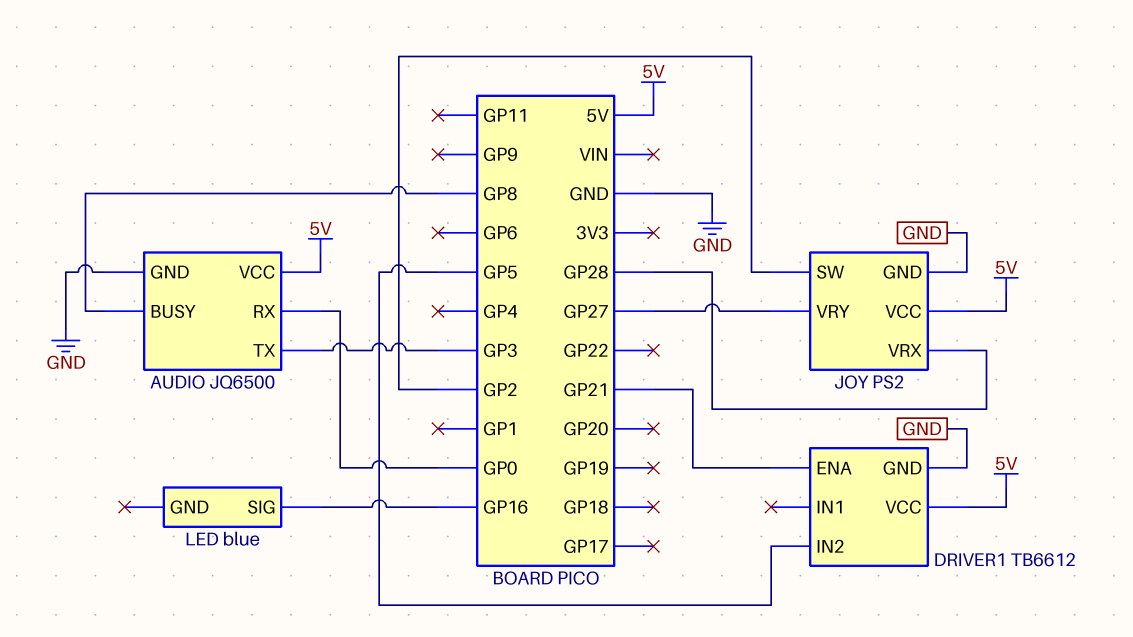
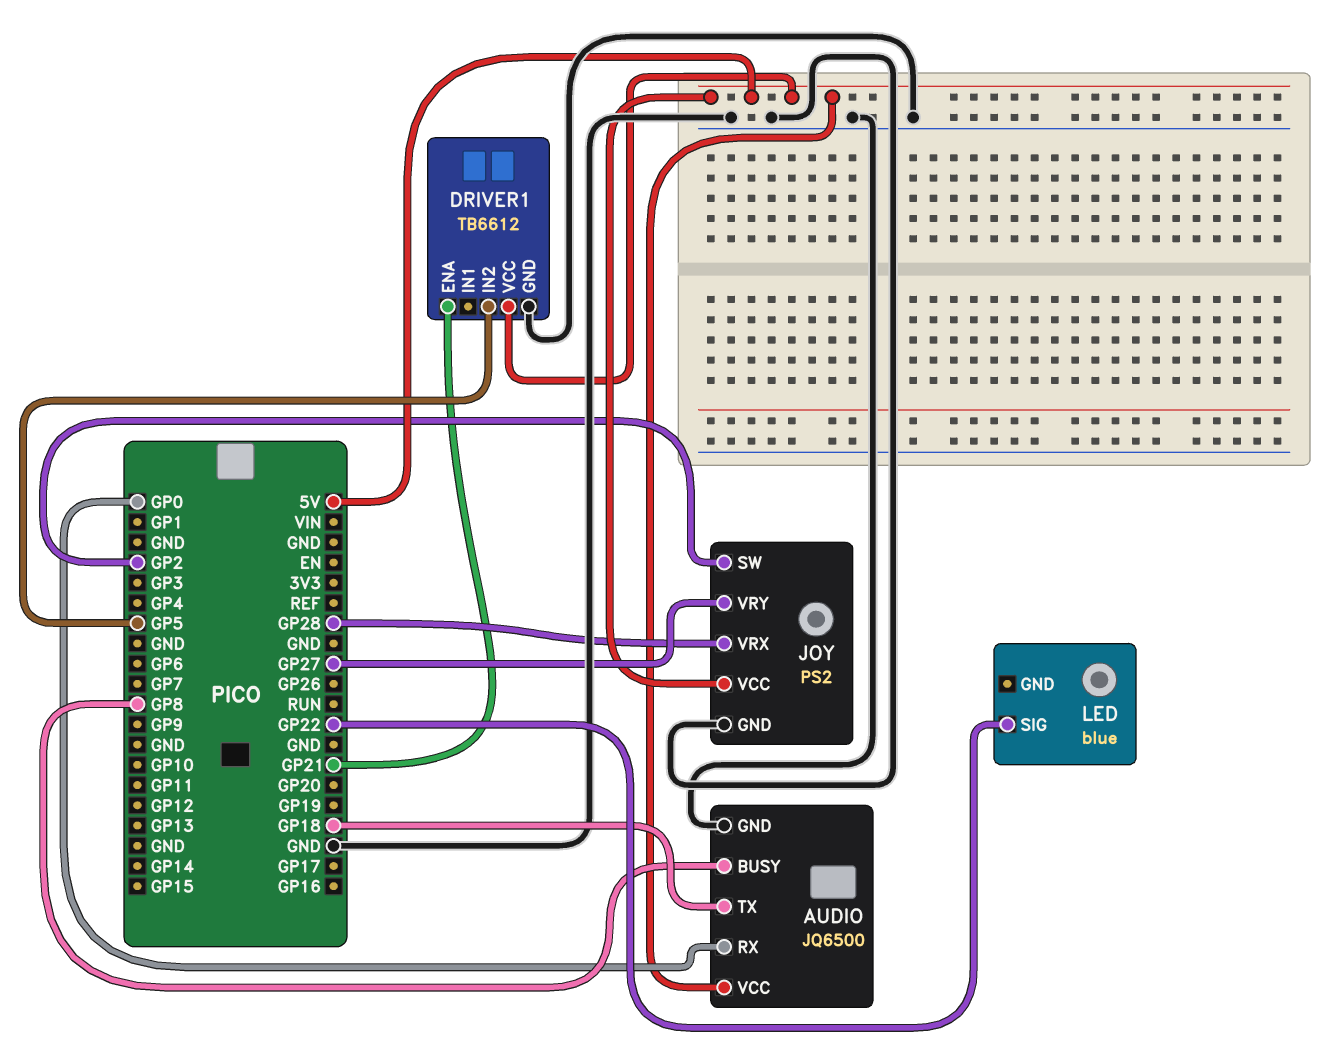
AUDIO pin TX: GP3 -> GP18
LED pin SIG: GP16 -> GP22

